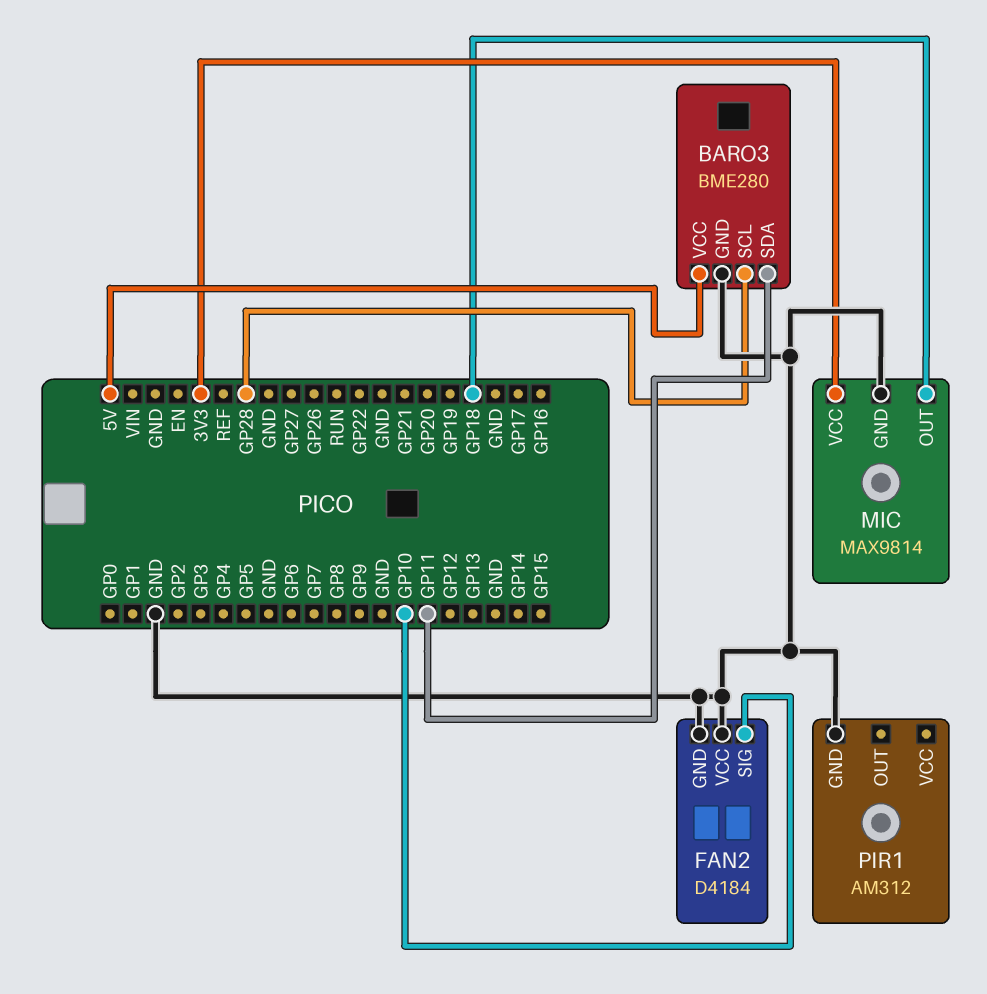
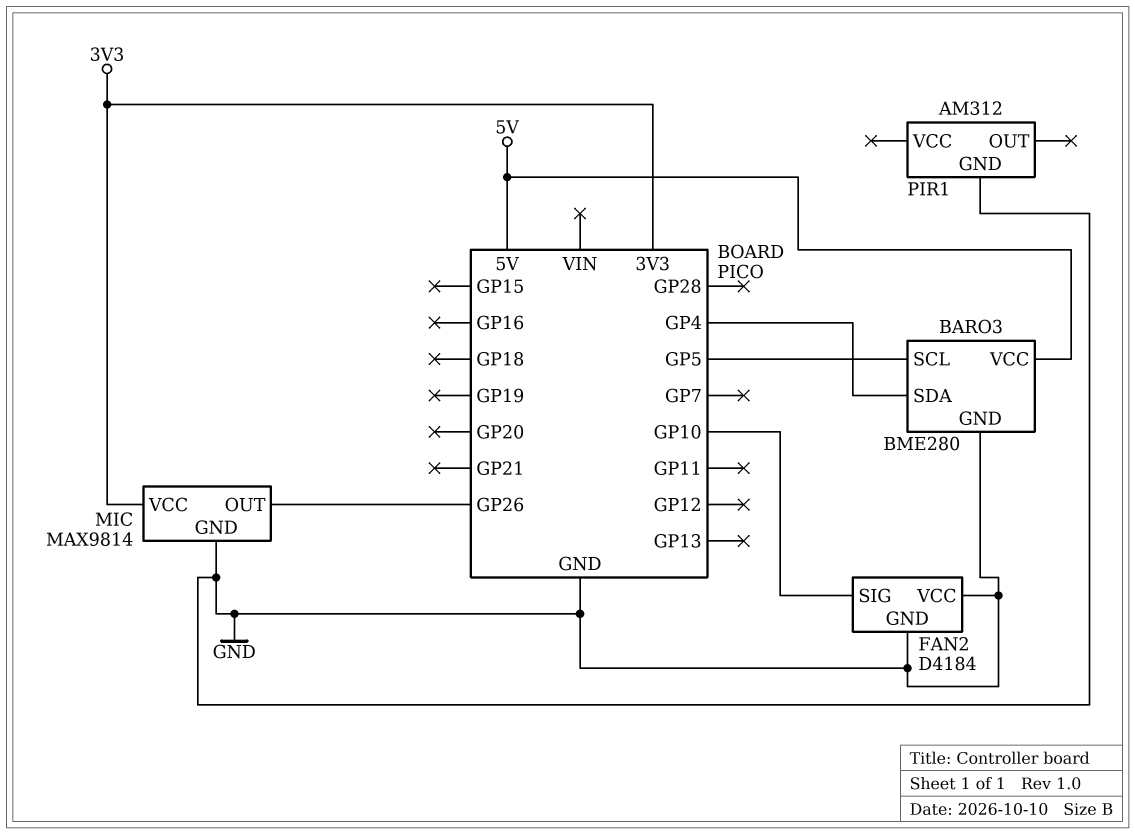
BARO3 pin SCL: GP28 -> GP5
BARO3 pin SDA: GP11 -> GP4
MIC pin OUT: GP18 -> GP26

